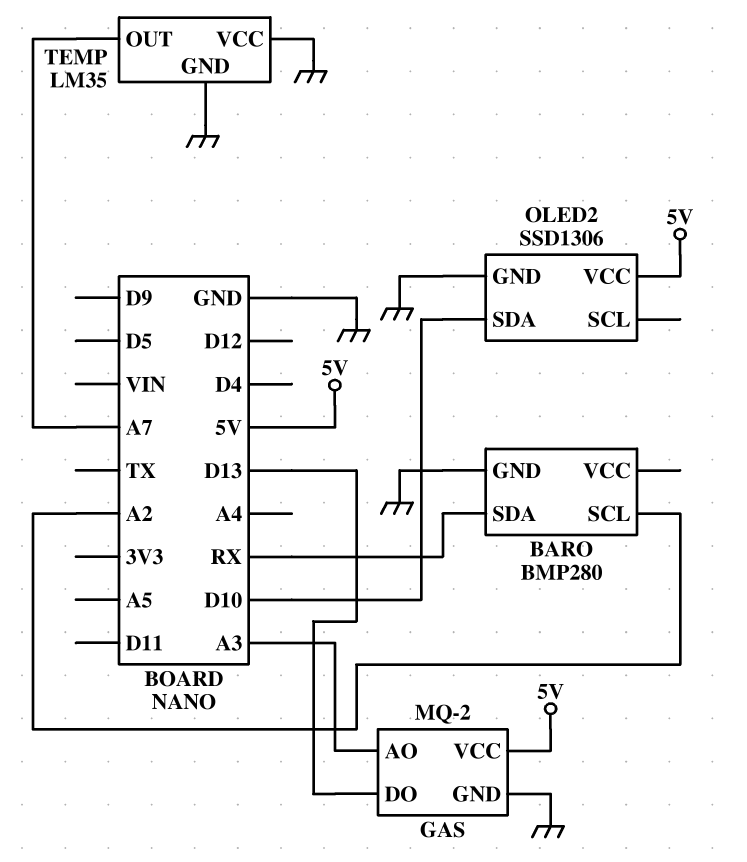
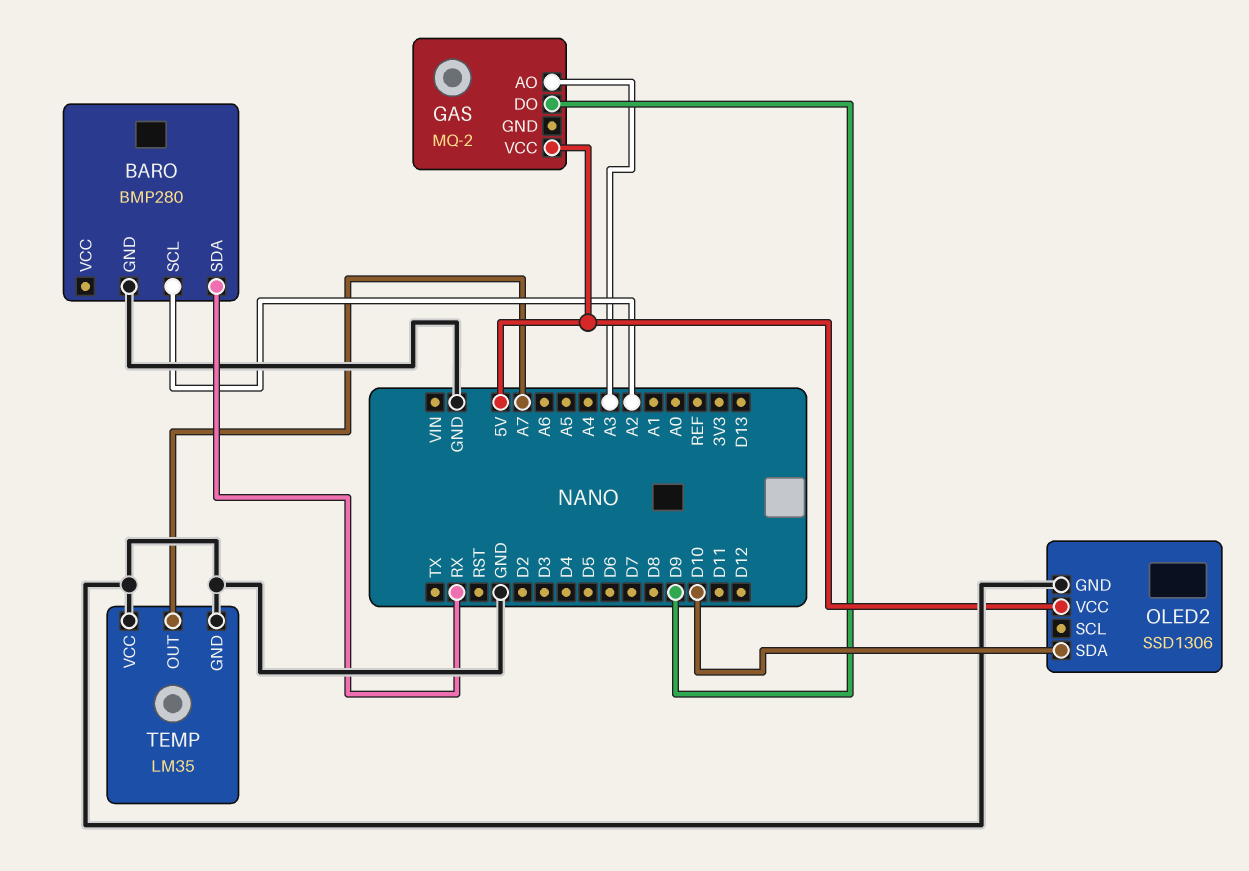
GAS pin DO: D13 -> D9
GAS pin GND: GND -> none

